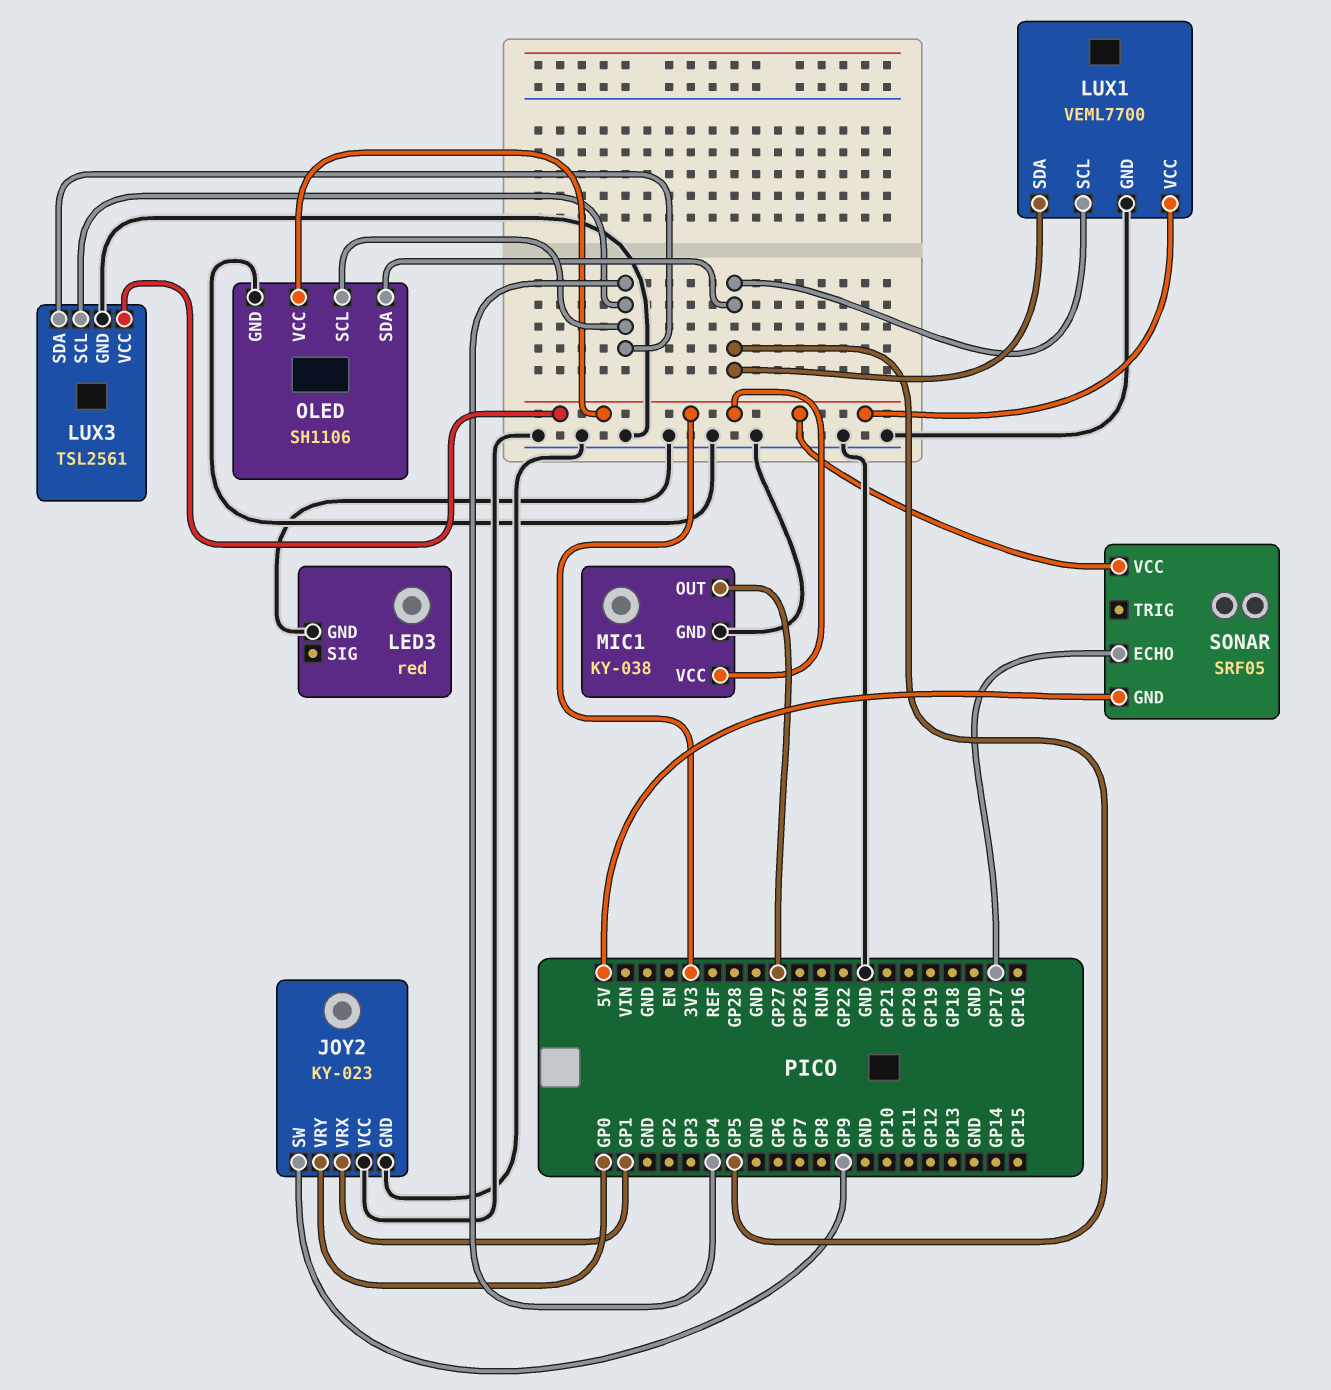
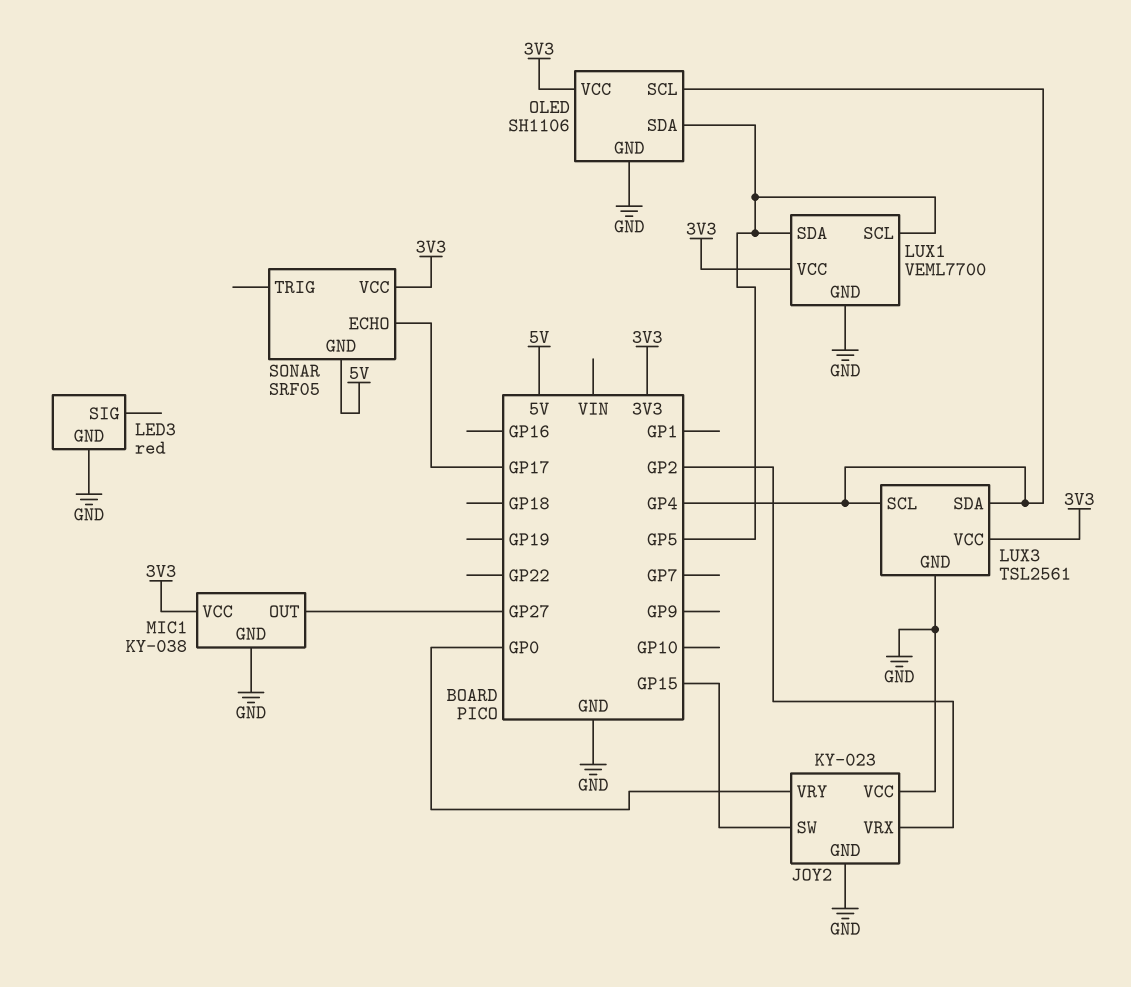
JOY2 pin SW: GP9 -> GP15
JOY2 pin VRX: GP1 -> GP2

